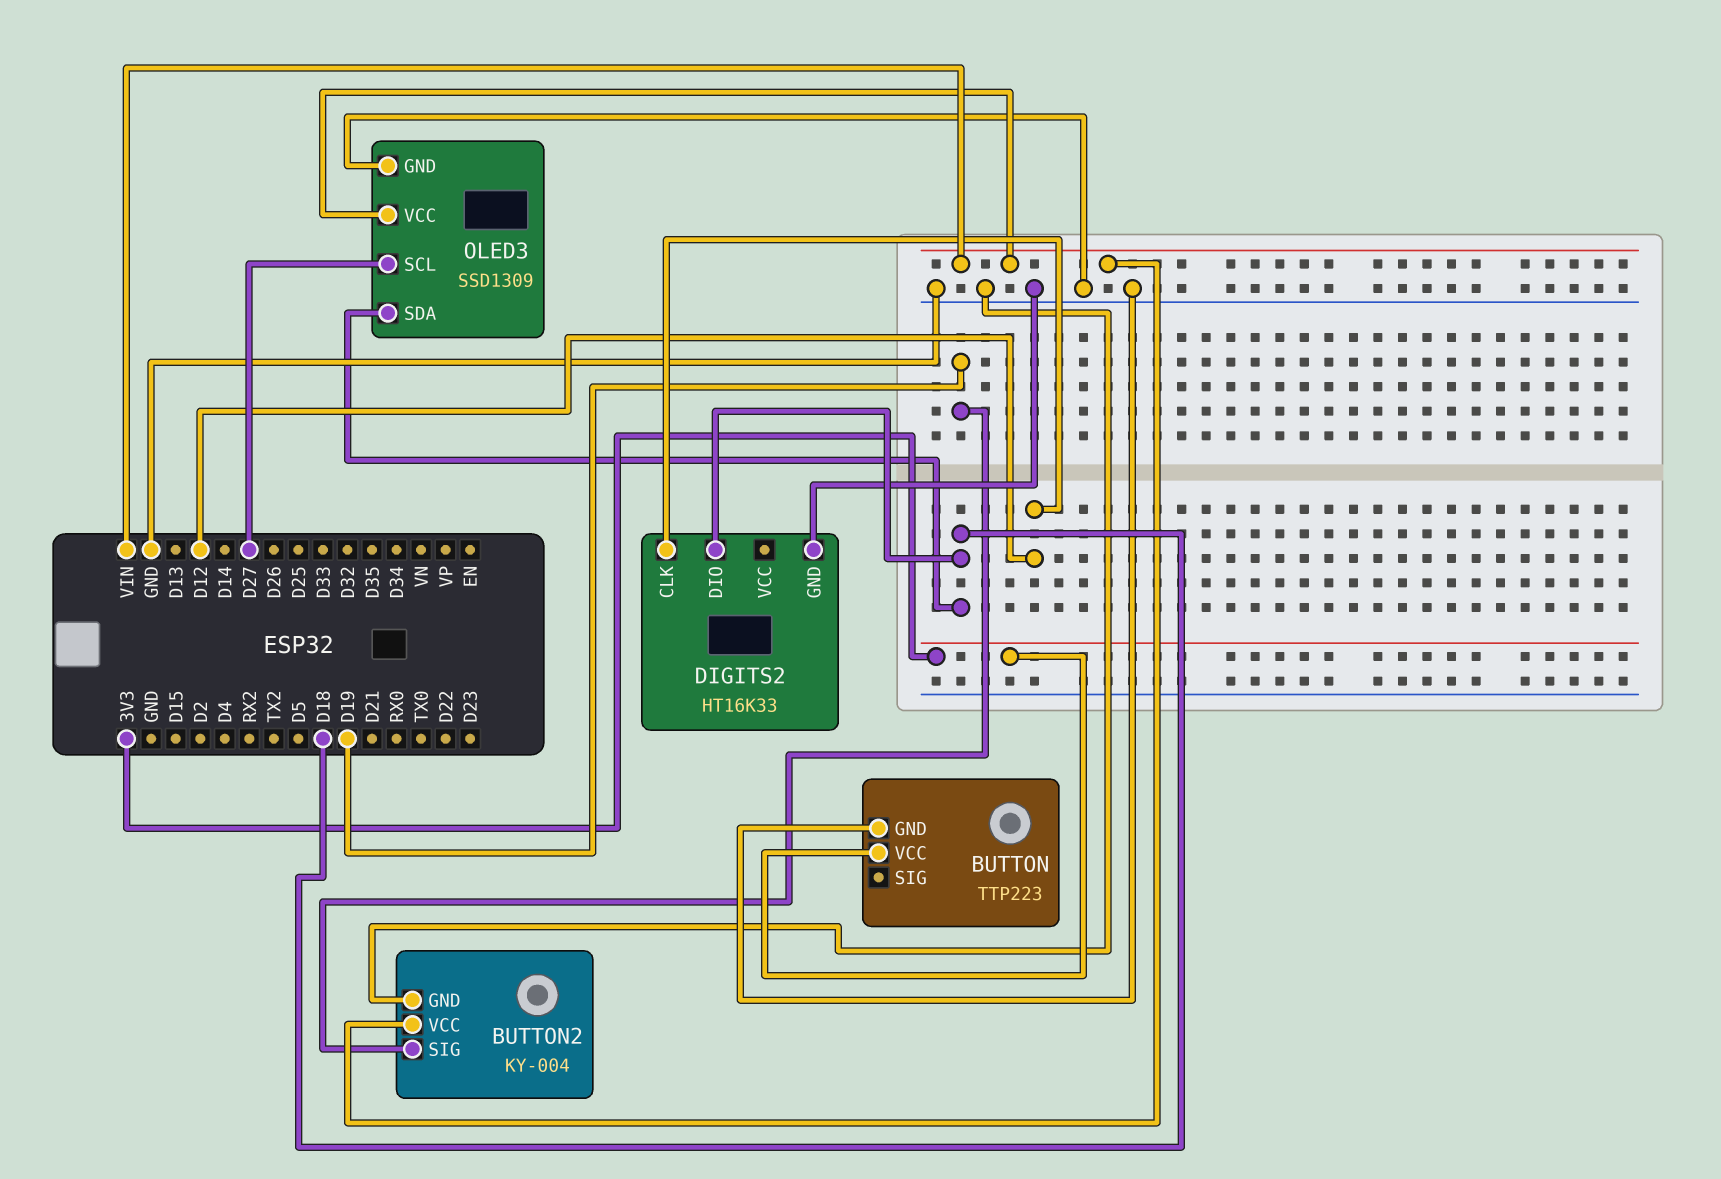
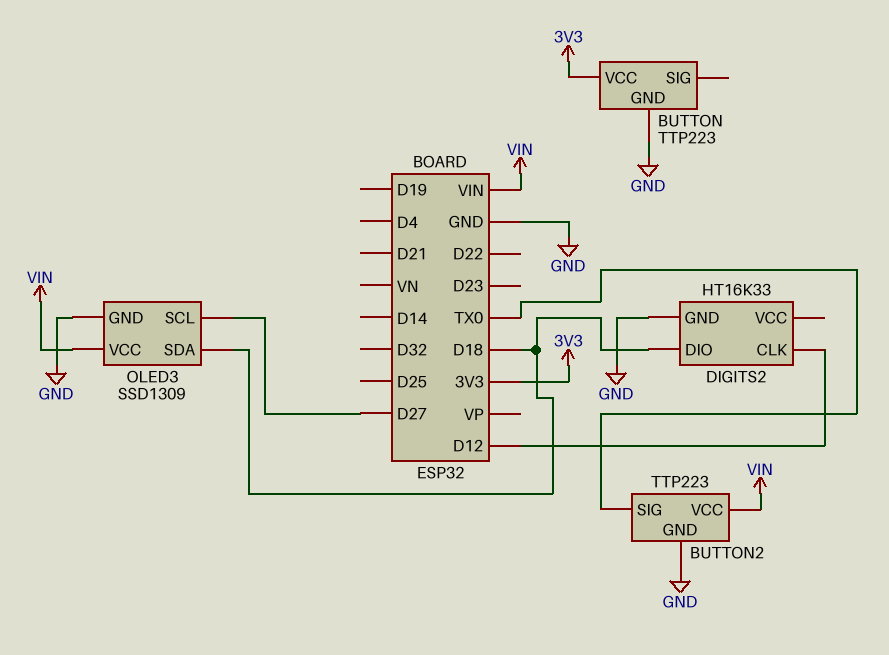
BUTTON2: KY-004 -> TTP223
BUTTON2 pin SIG: D19 -> TX0

